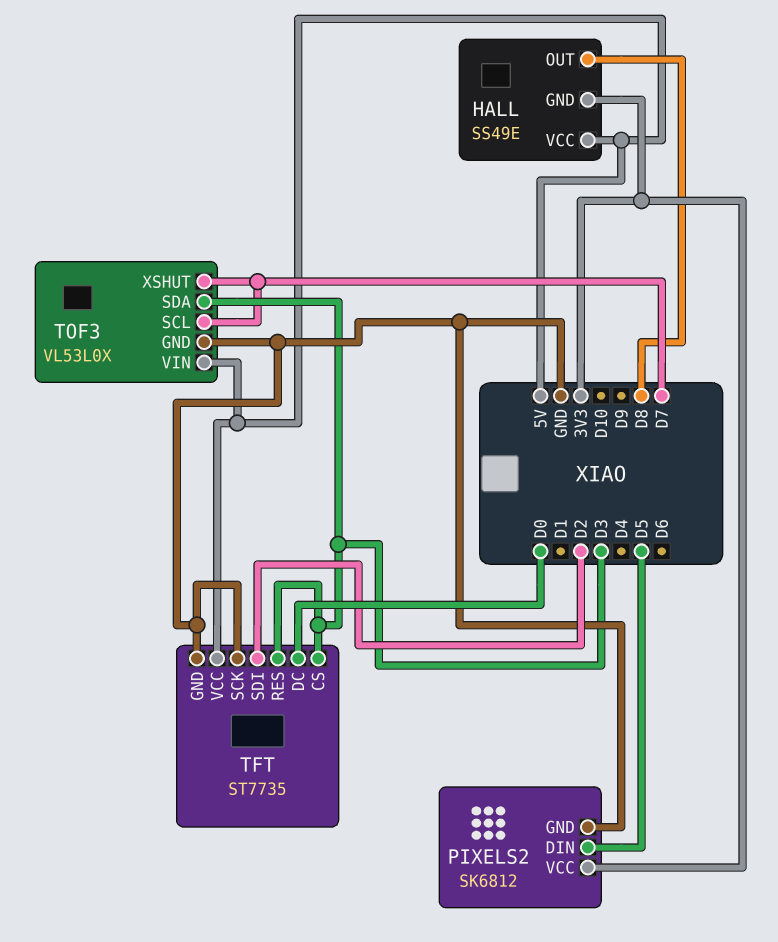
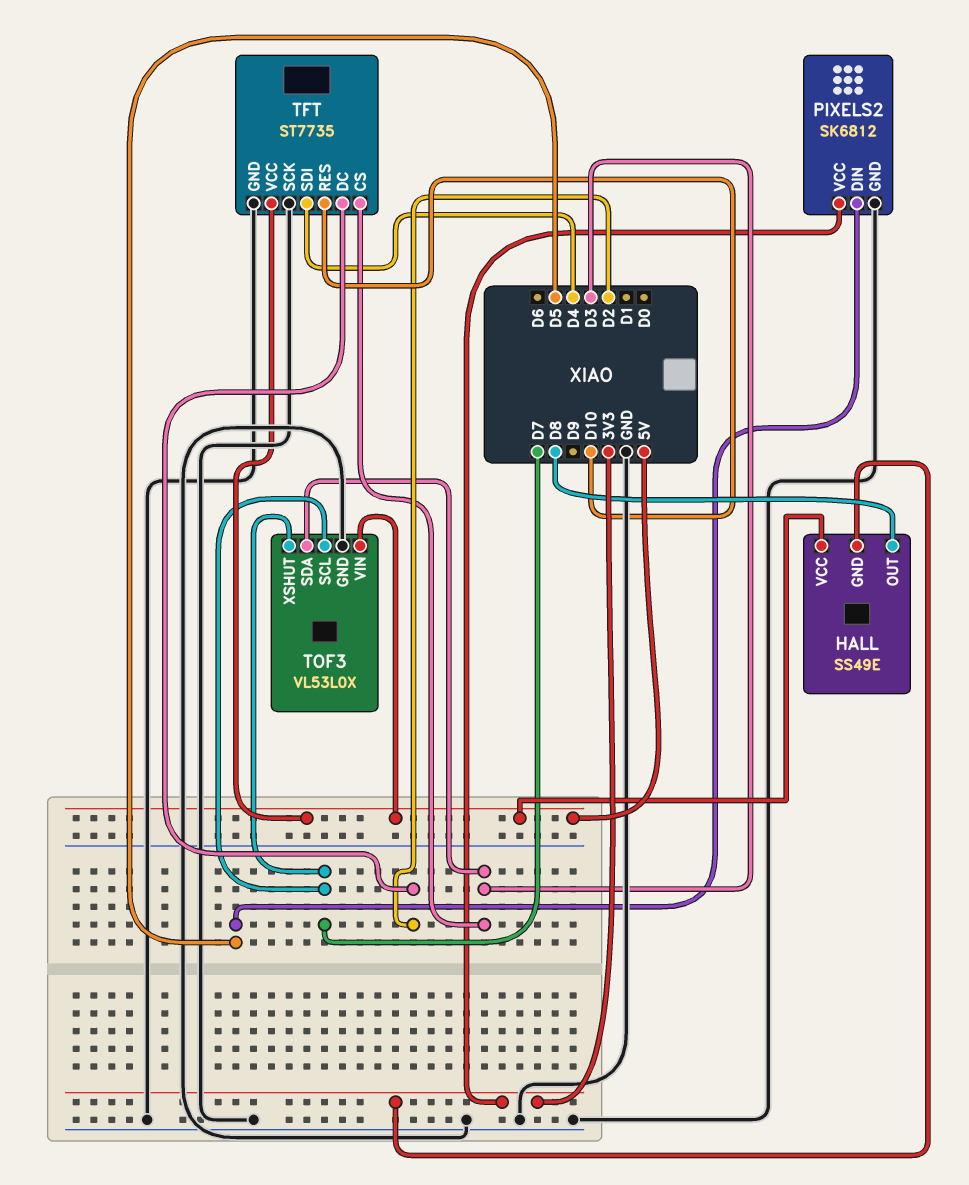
TFT pin DC: D0 -> D2
TFT pin RES: D3 -> D10
TFT pin SDI: D2 -> D4

